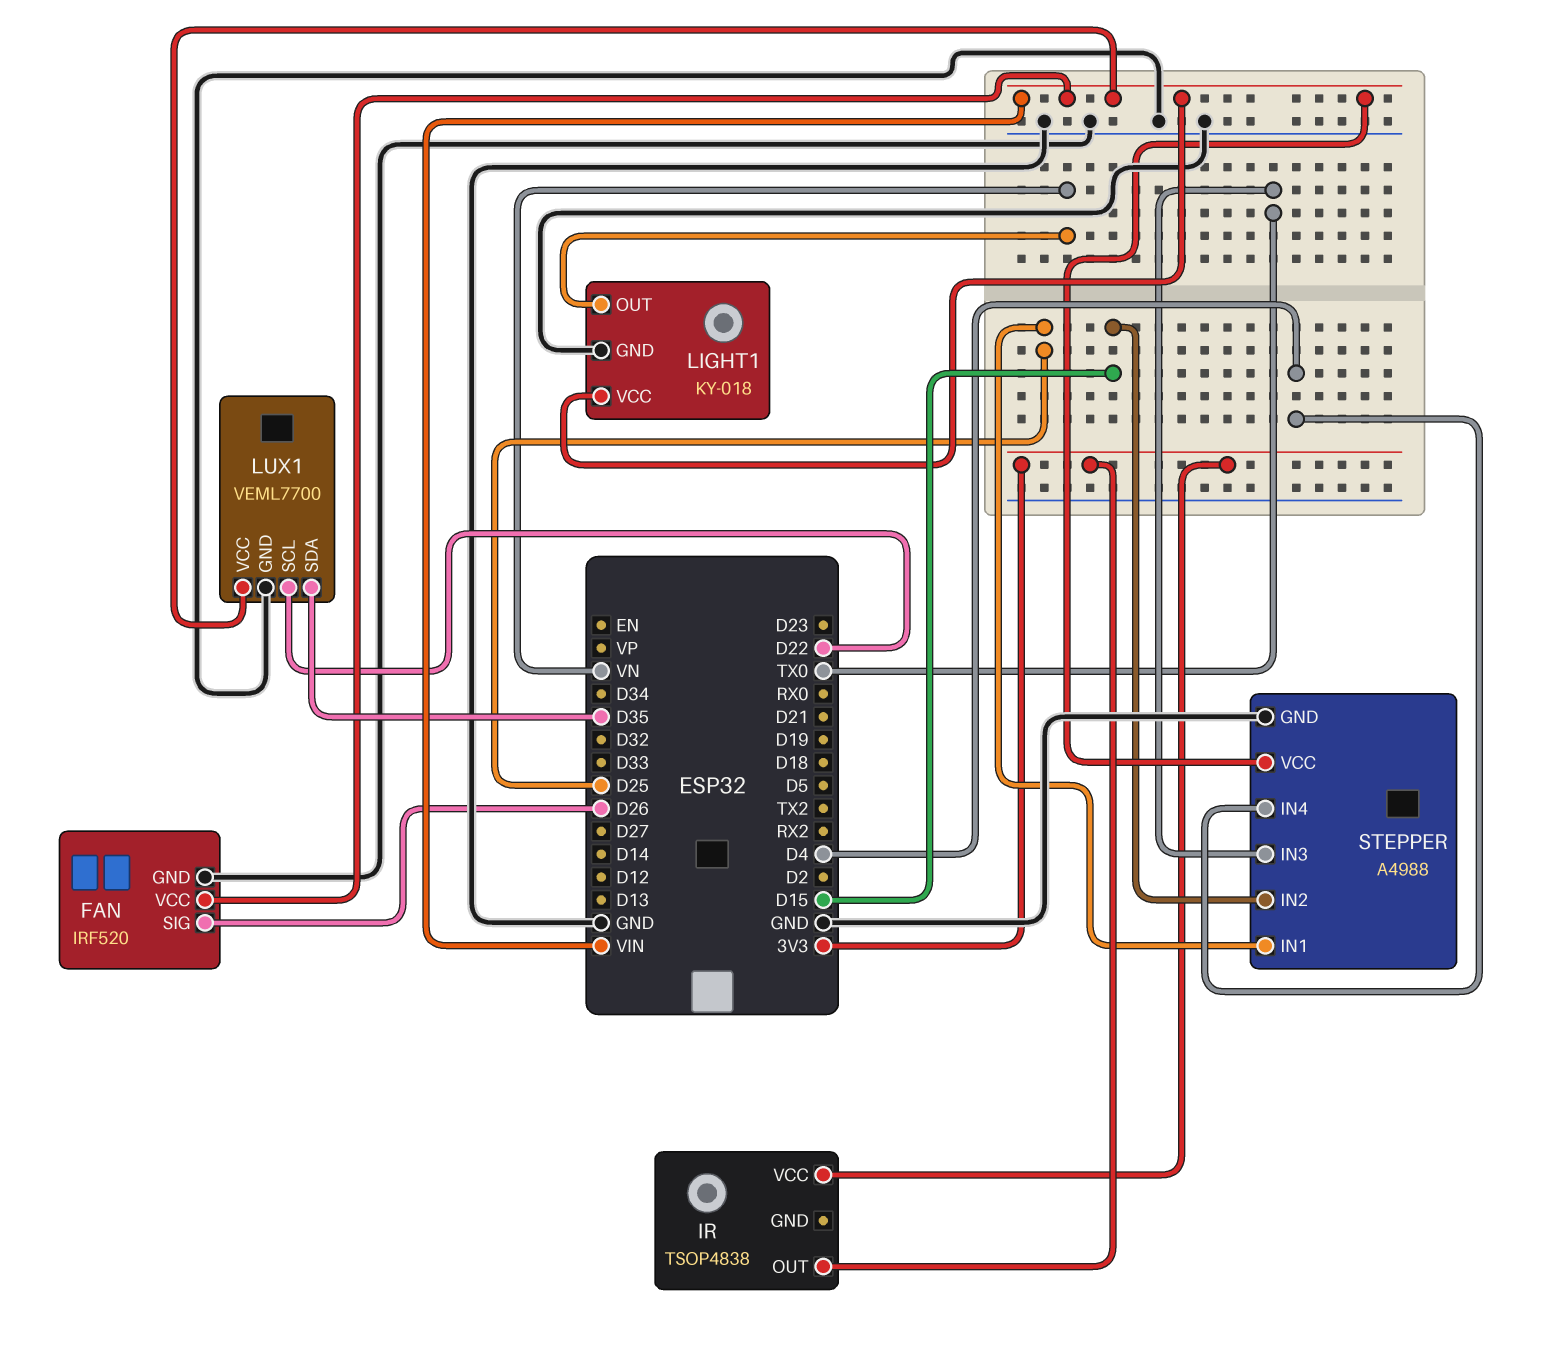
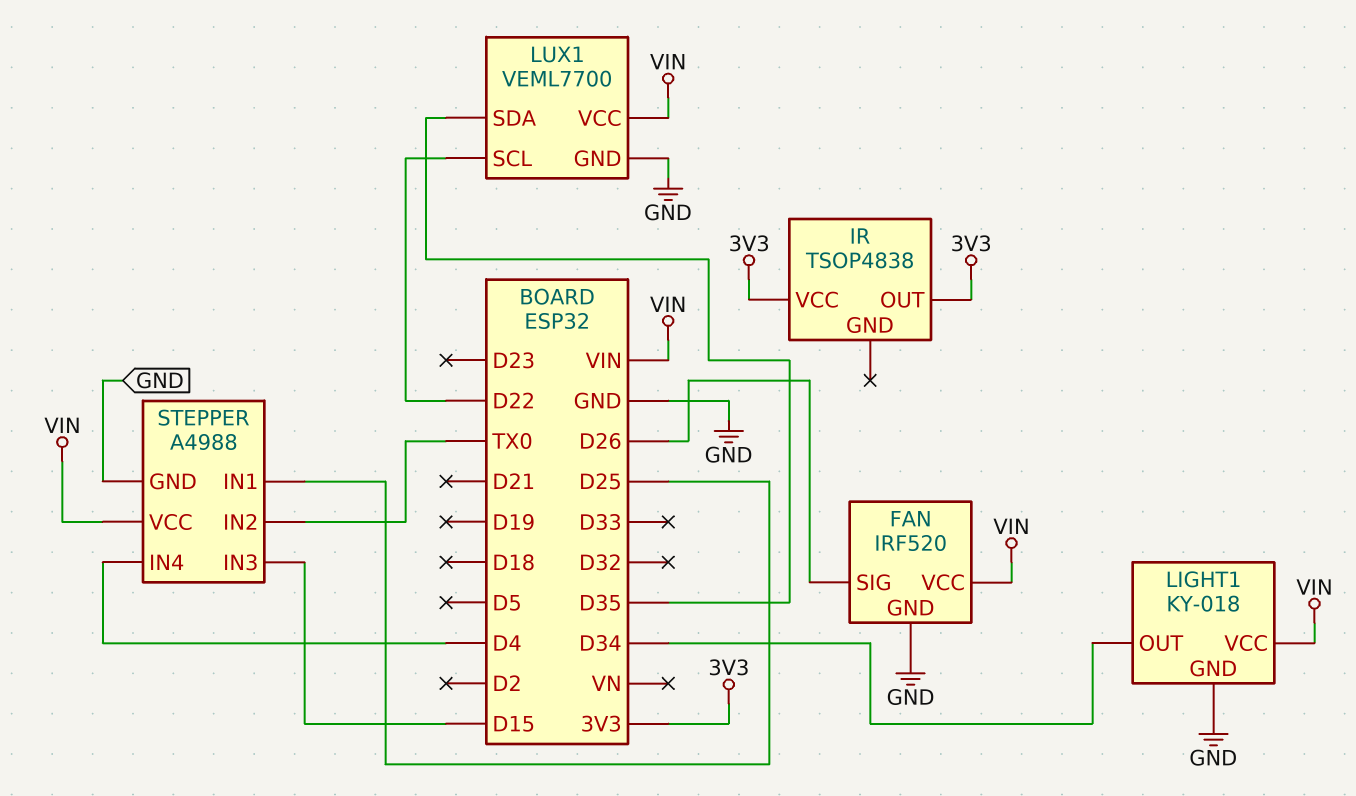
LIGHT1 pin OUT: VN -> D34
STEPPER pin IN2: D15 -> TX0
STEPPER pin IN3: TX0 -> D15

